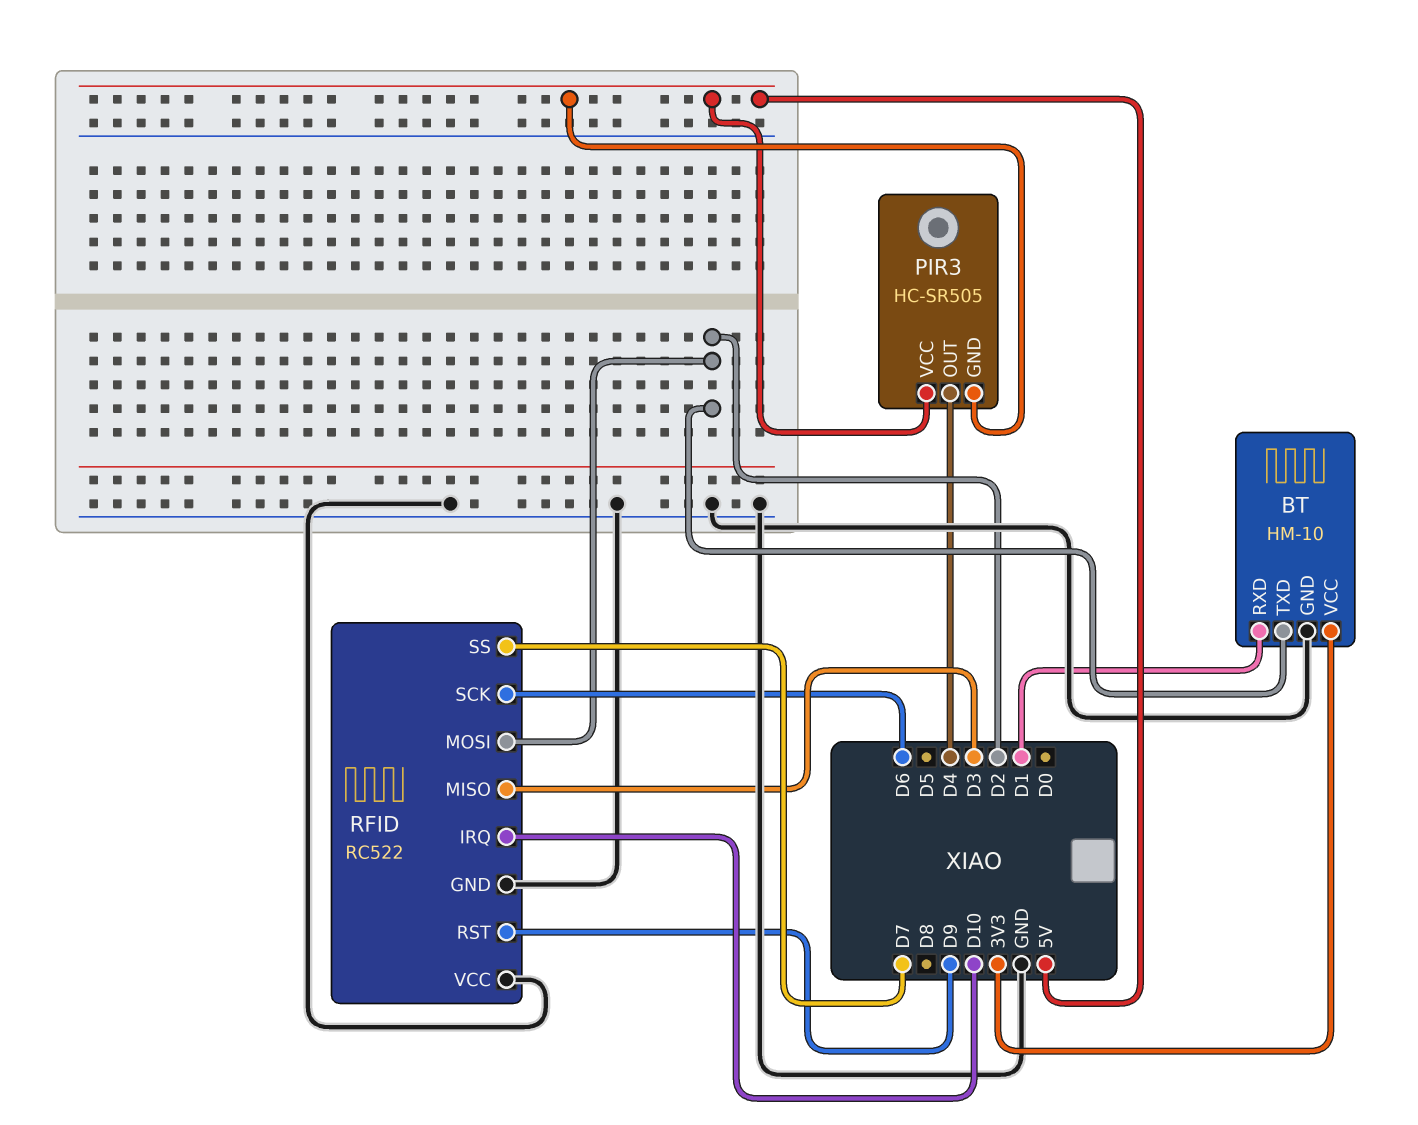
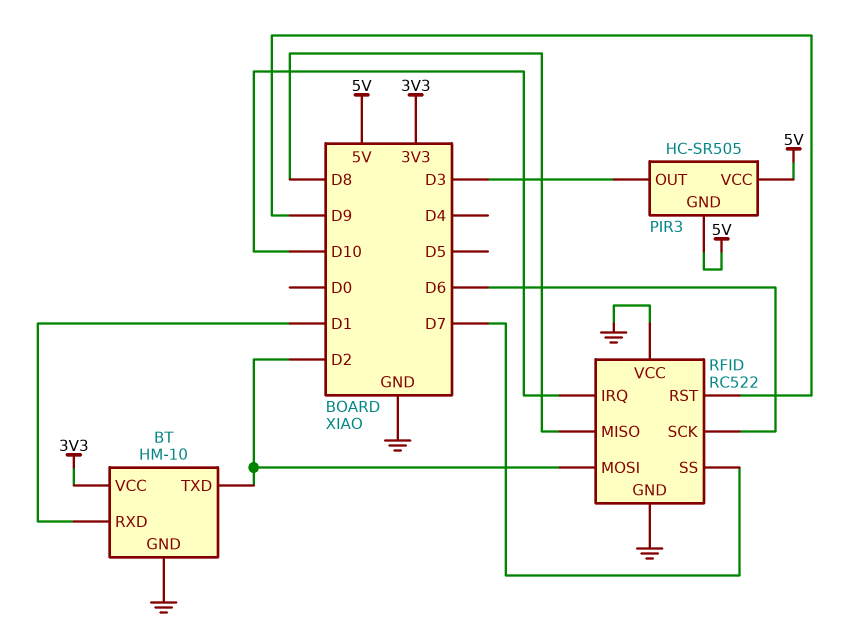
PIR3 pin OUT: D4 -> D3
RFID pin MISO: D3 -> D8

